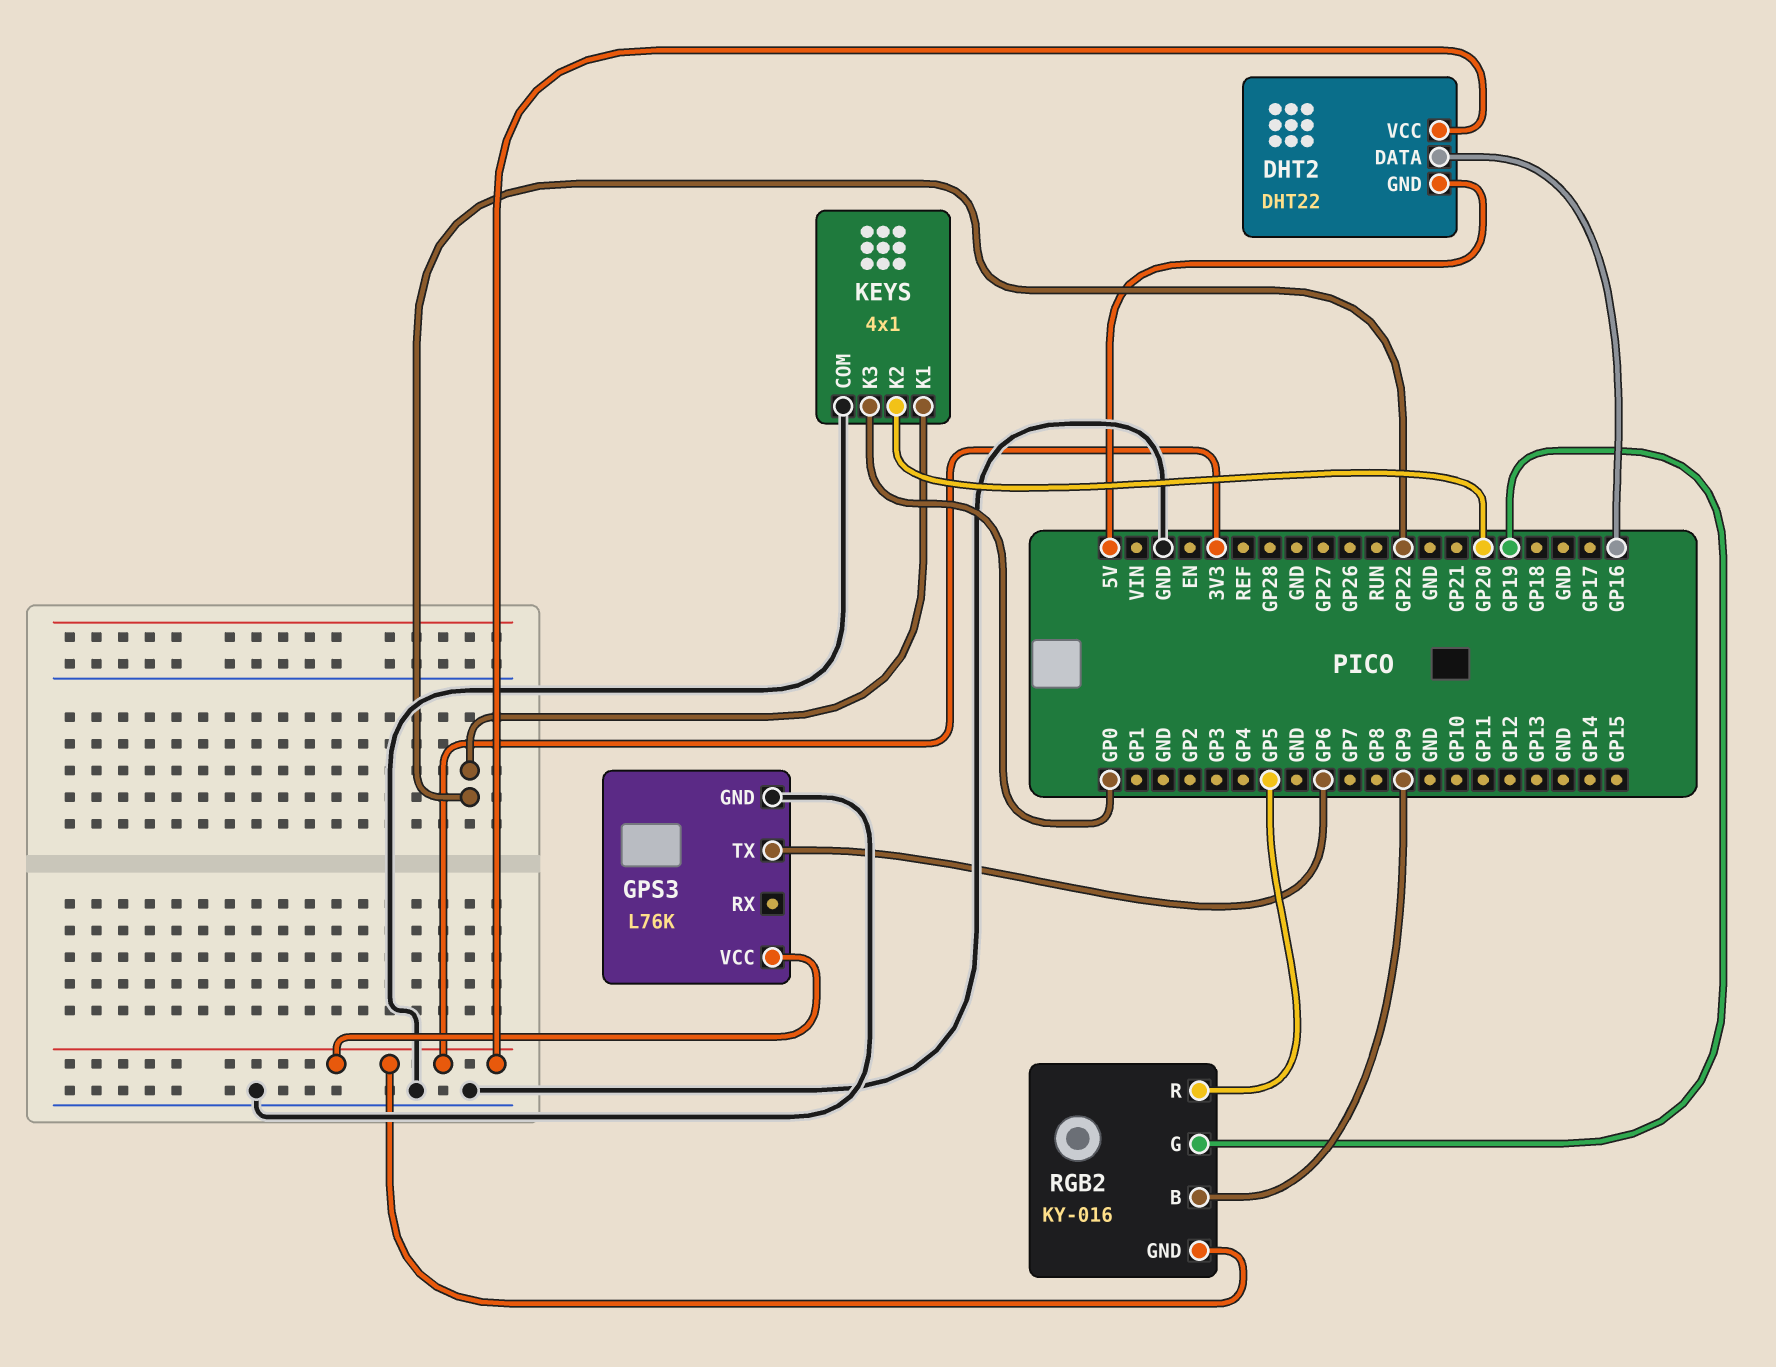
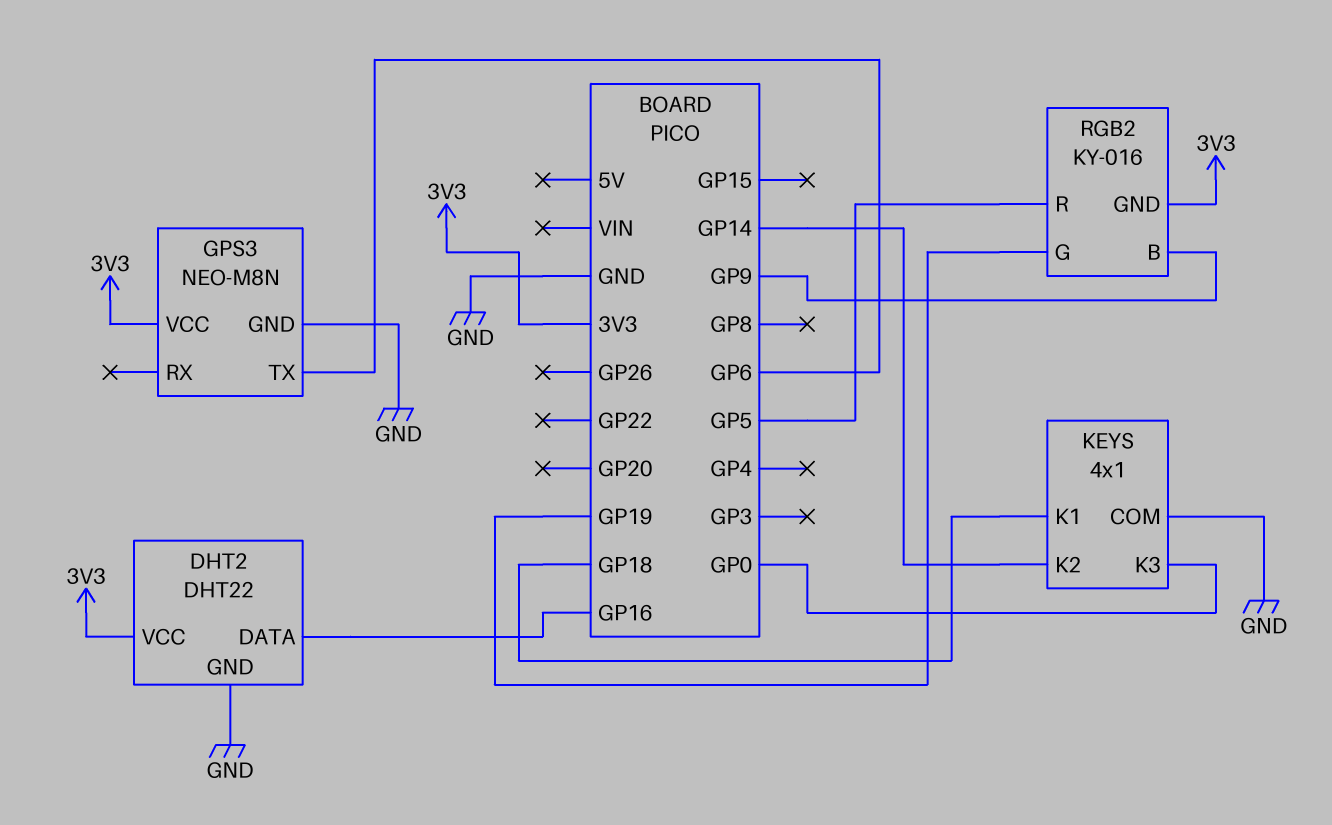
DHT2 pin GND: 5V -> GND
GPS3: L76K -> NEO-M8N
KEYS pin K1: GP22 -> GP18
KEYS pin K2: GP20 -> GP14

